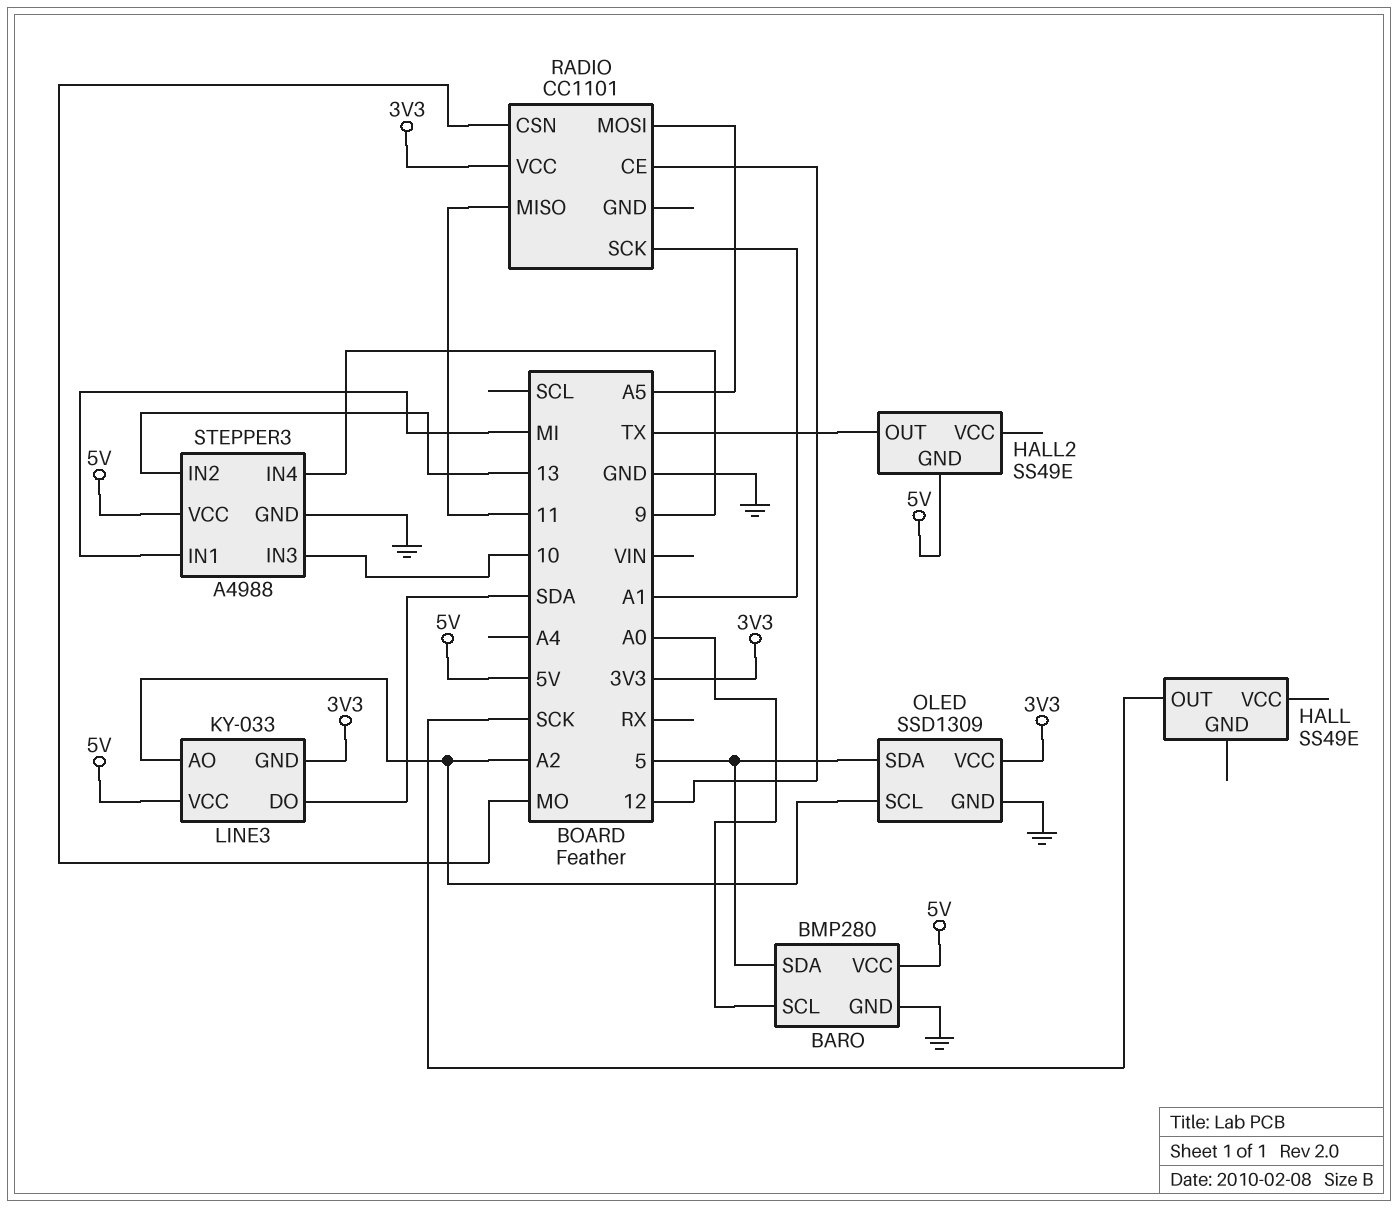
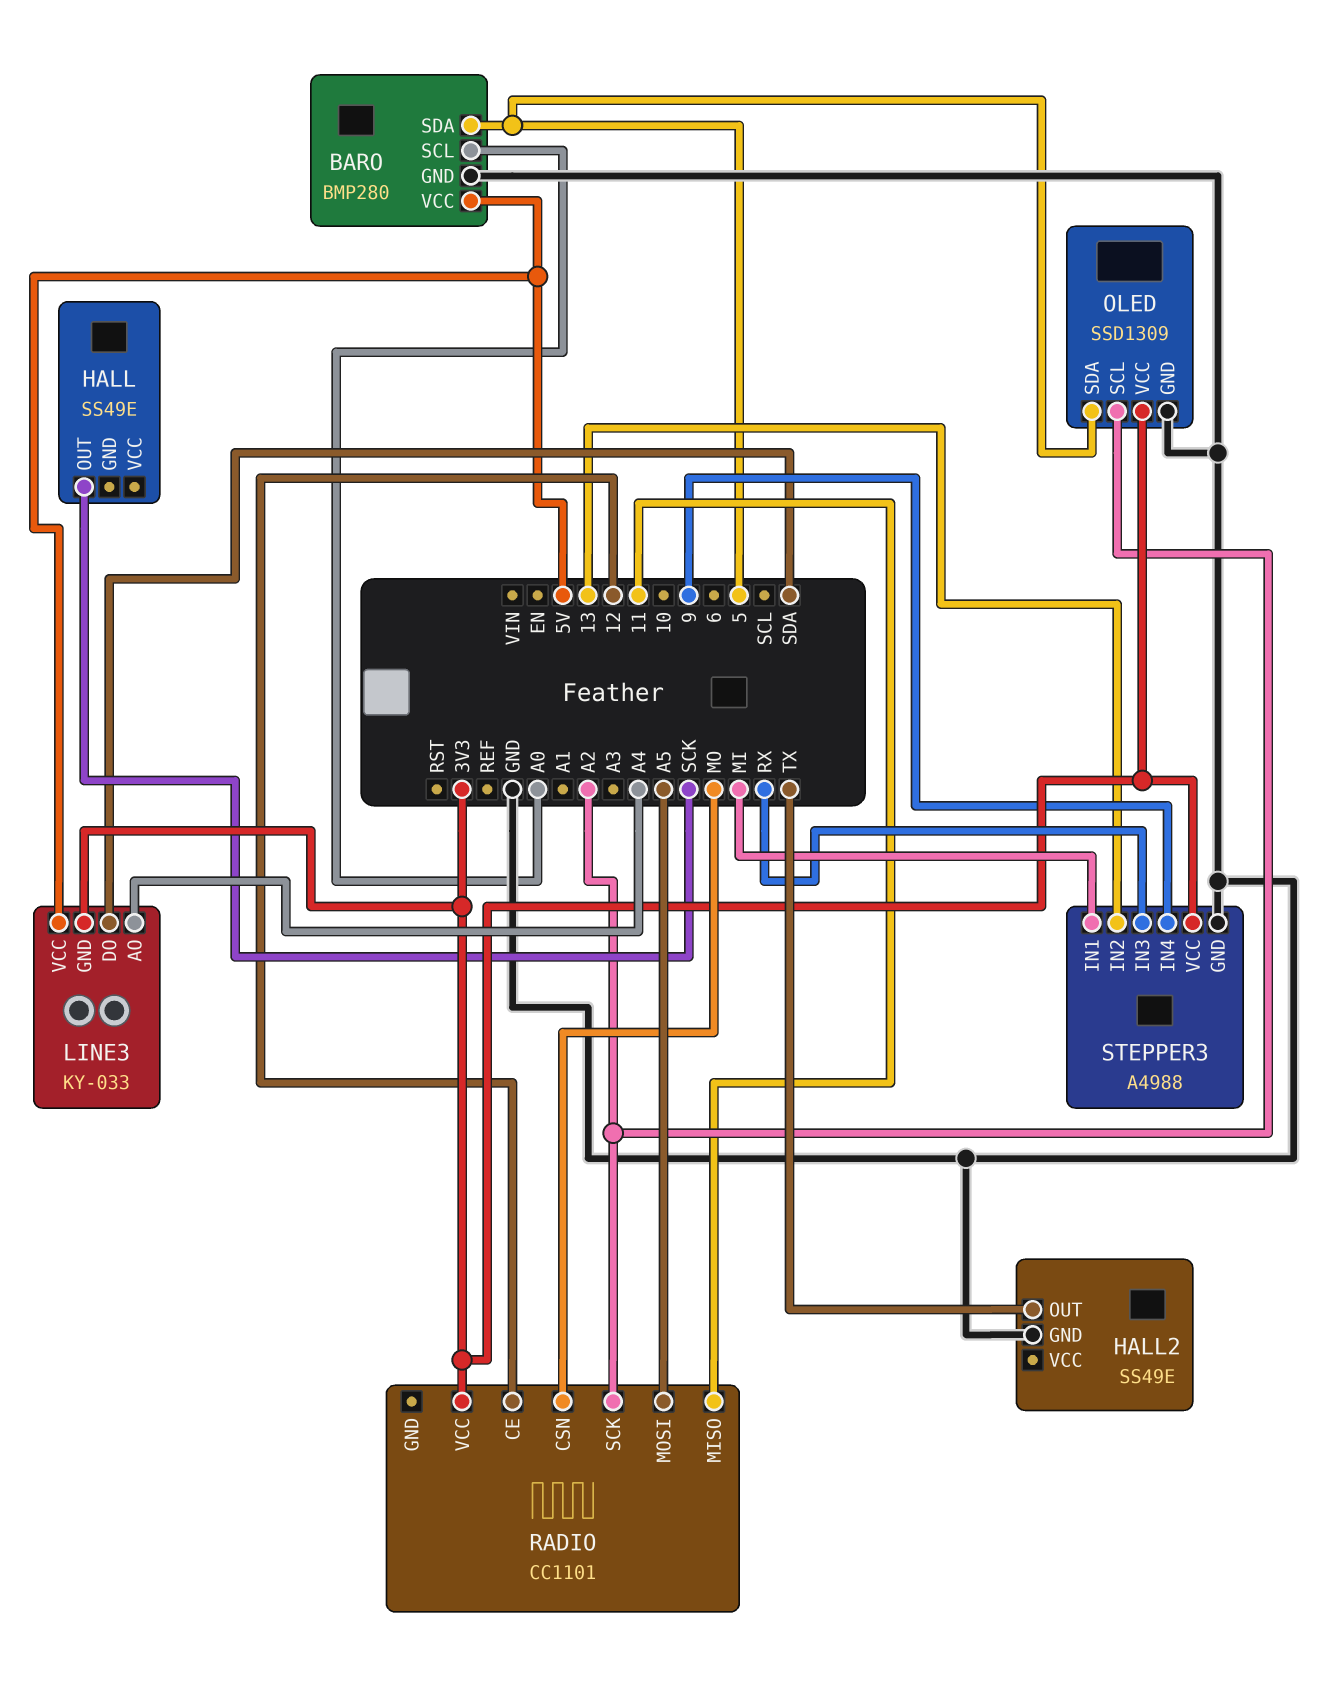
HALL2 pin GND: 5V -> GND
LINE3 pin AO: A2 -> A4
RADIO pin SCK: A1 -> A2
STEPPER3 pin IN3: 10 -> RX
STEPPER3 pin VCC: 5V -> 3V3

